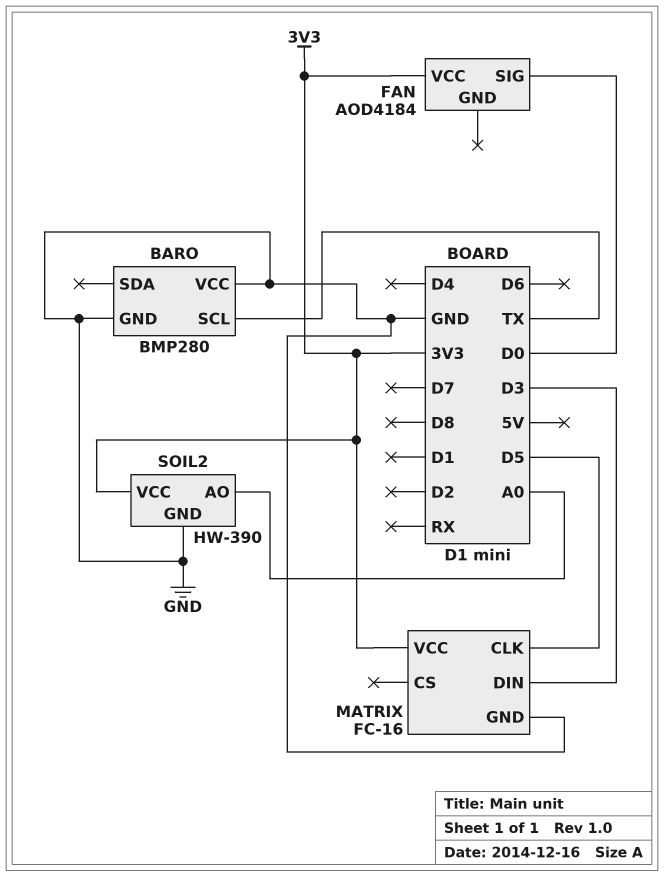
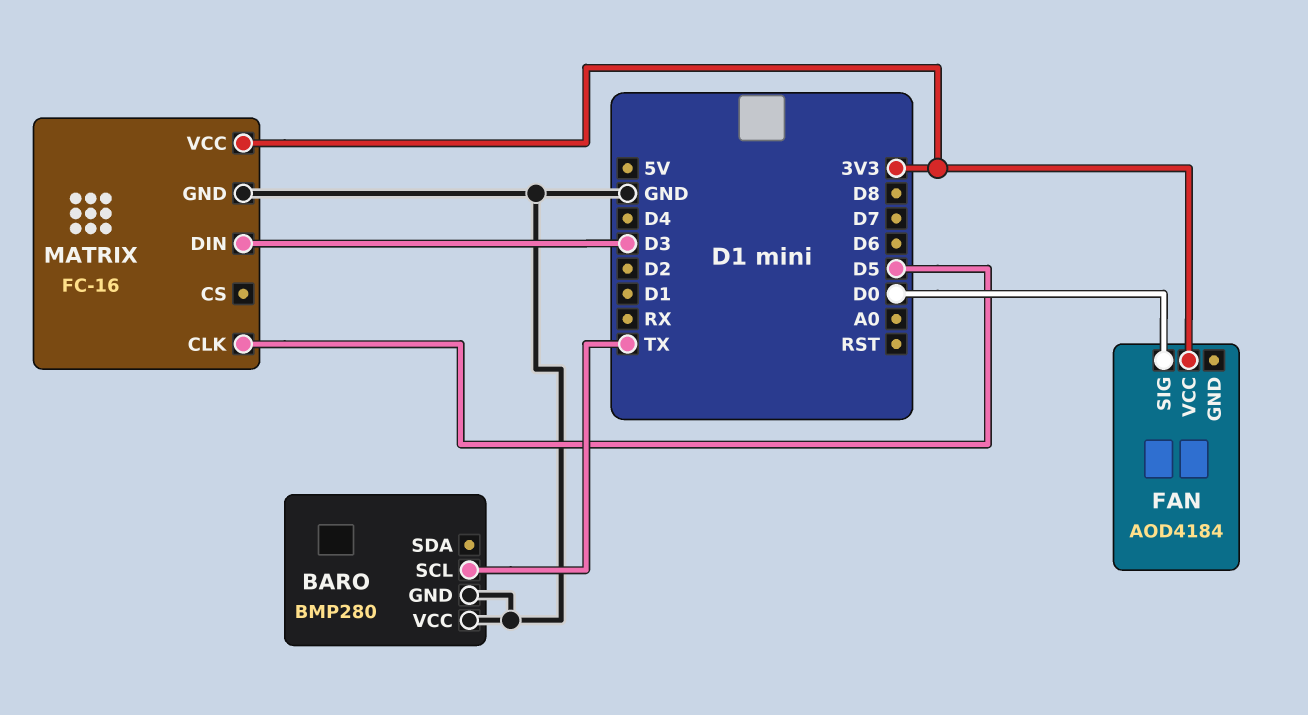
SOIL2: HW-390 -> none
SOIL2 pin AO: A0 -> none
SOIL2 pin GND: GND -> none
SOIL2 pin VCC: 3V3 -> none

